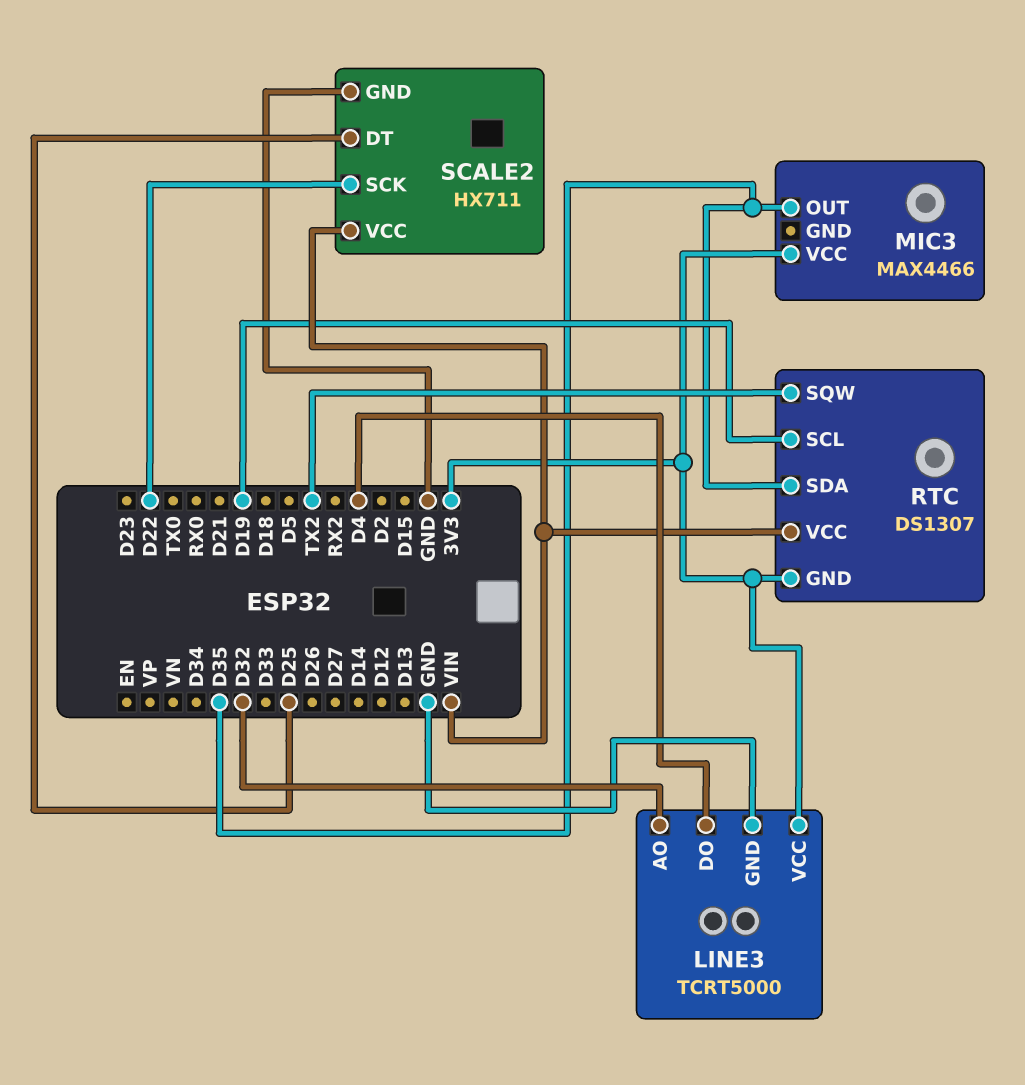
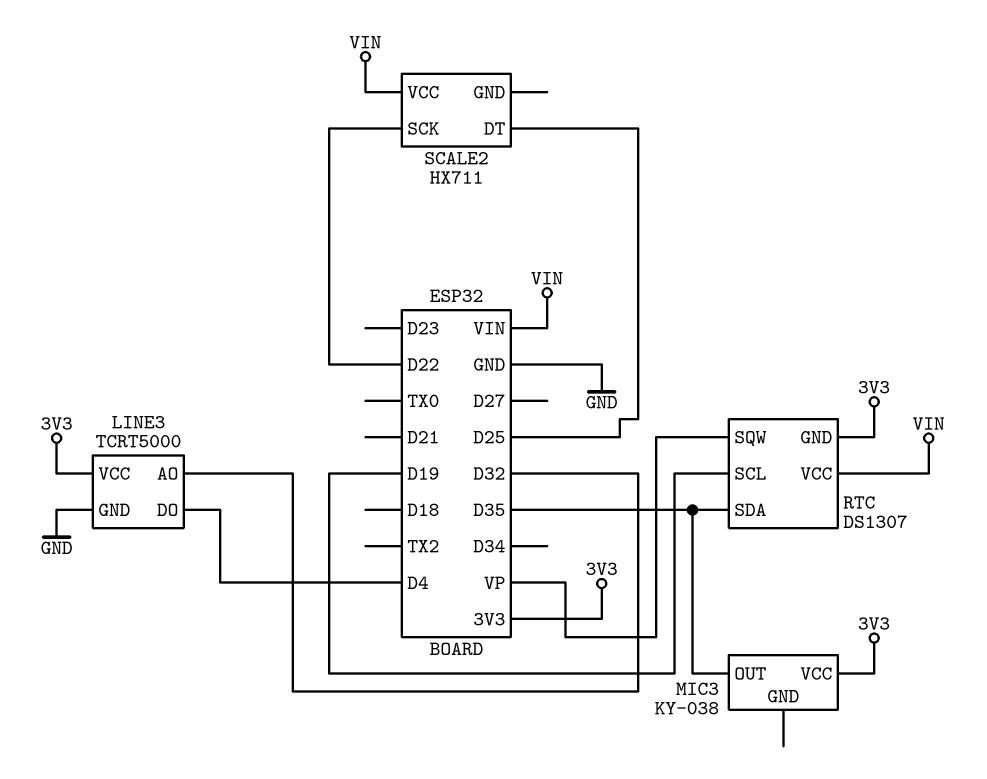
MIC3: MAX4466 -> KY-038
RTC pin SQW: TX2 -> VP
SCALE2 pin GND: GND -> none

